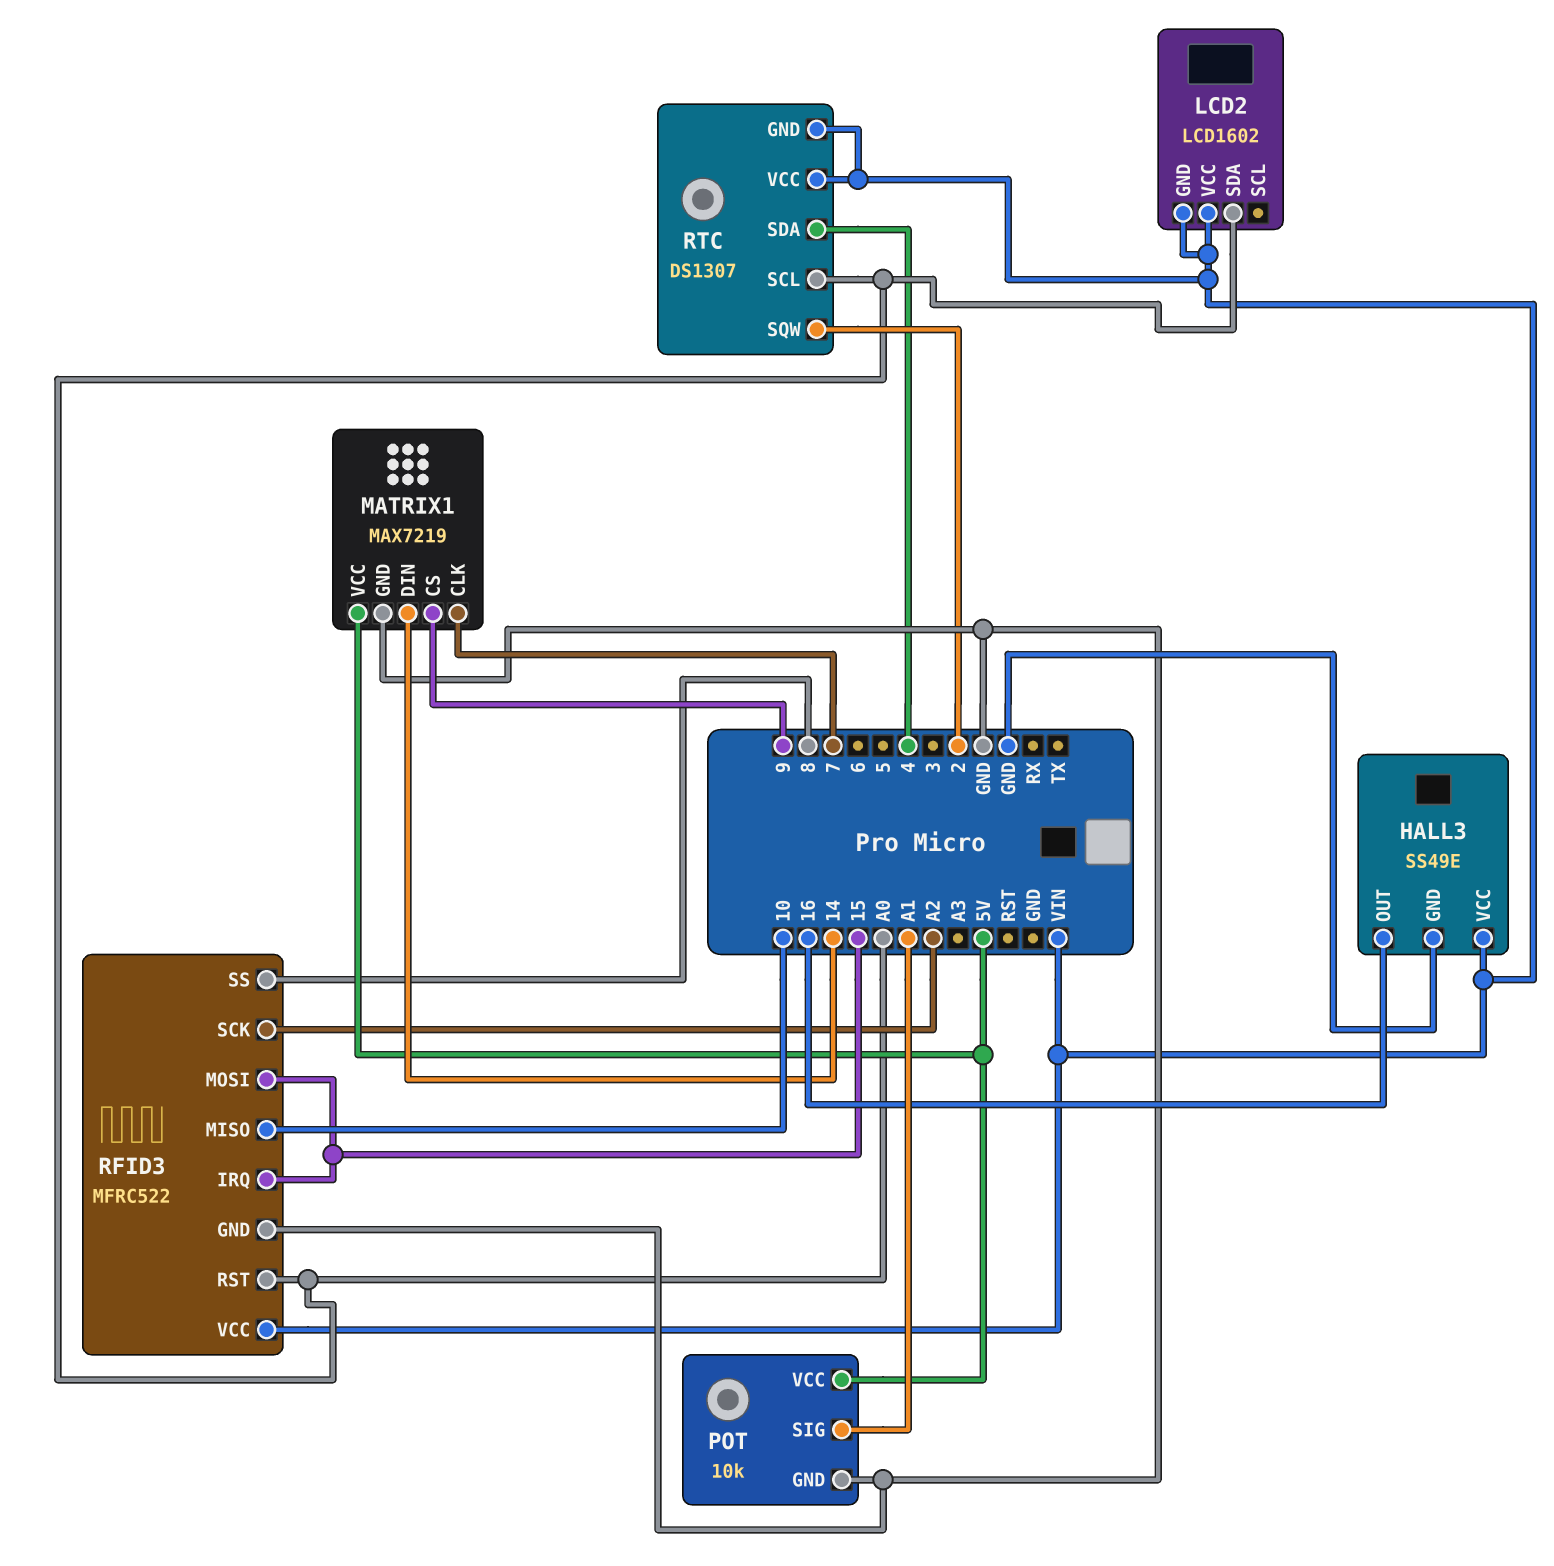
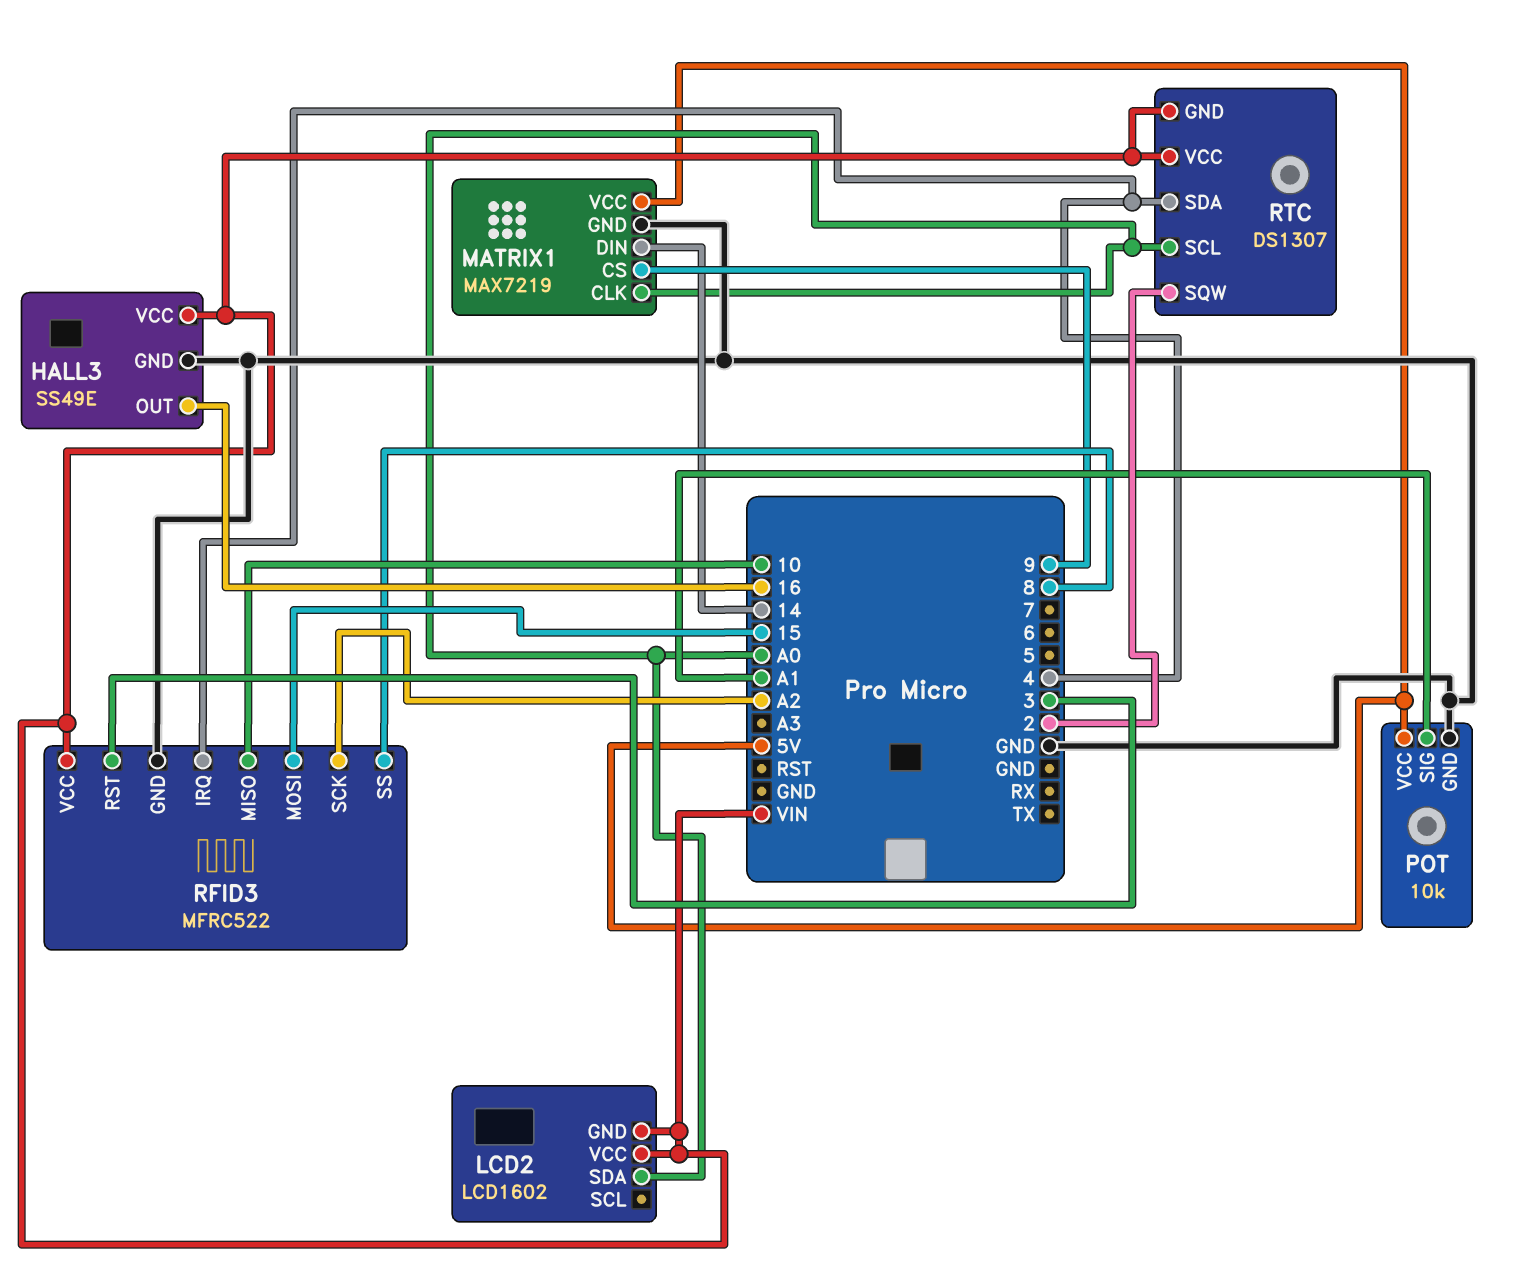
MATRIX1 pin CLK: 7 -> A0
RFID3 pin IRQ: 15 -> 4
RFID3 pin RST: A0 -> 3

